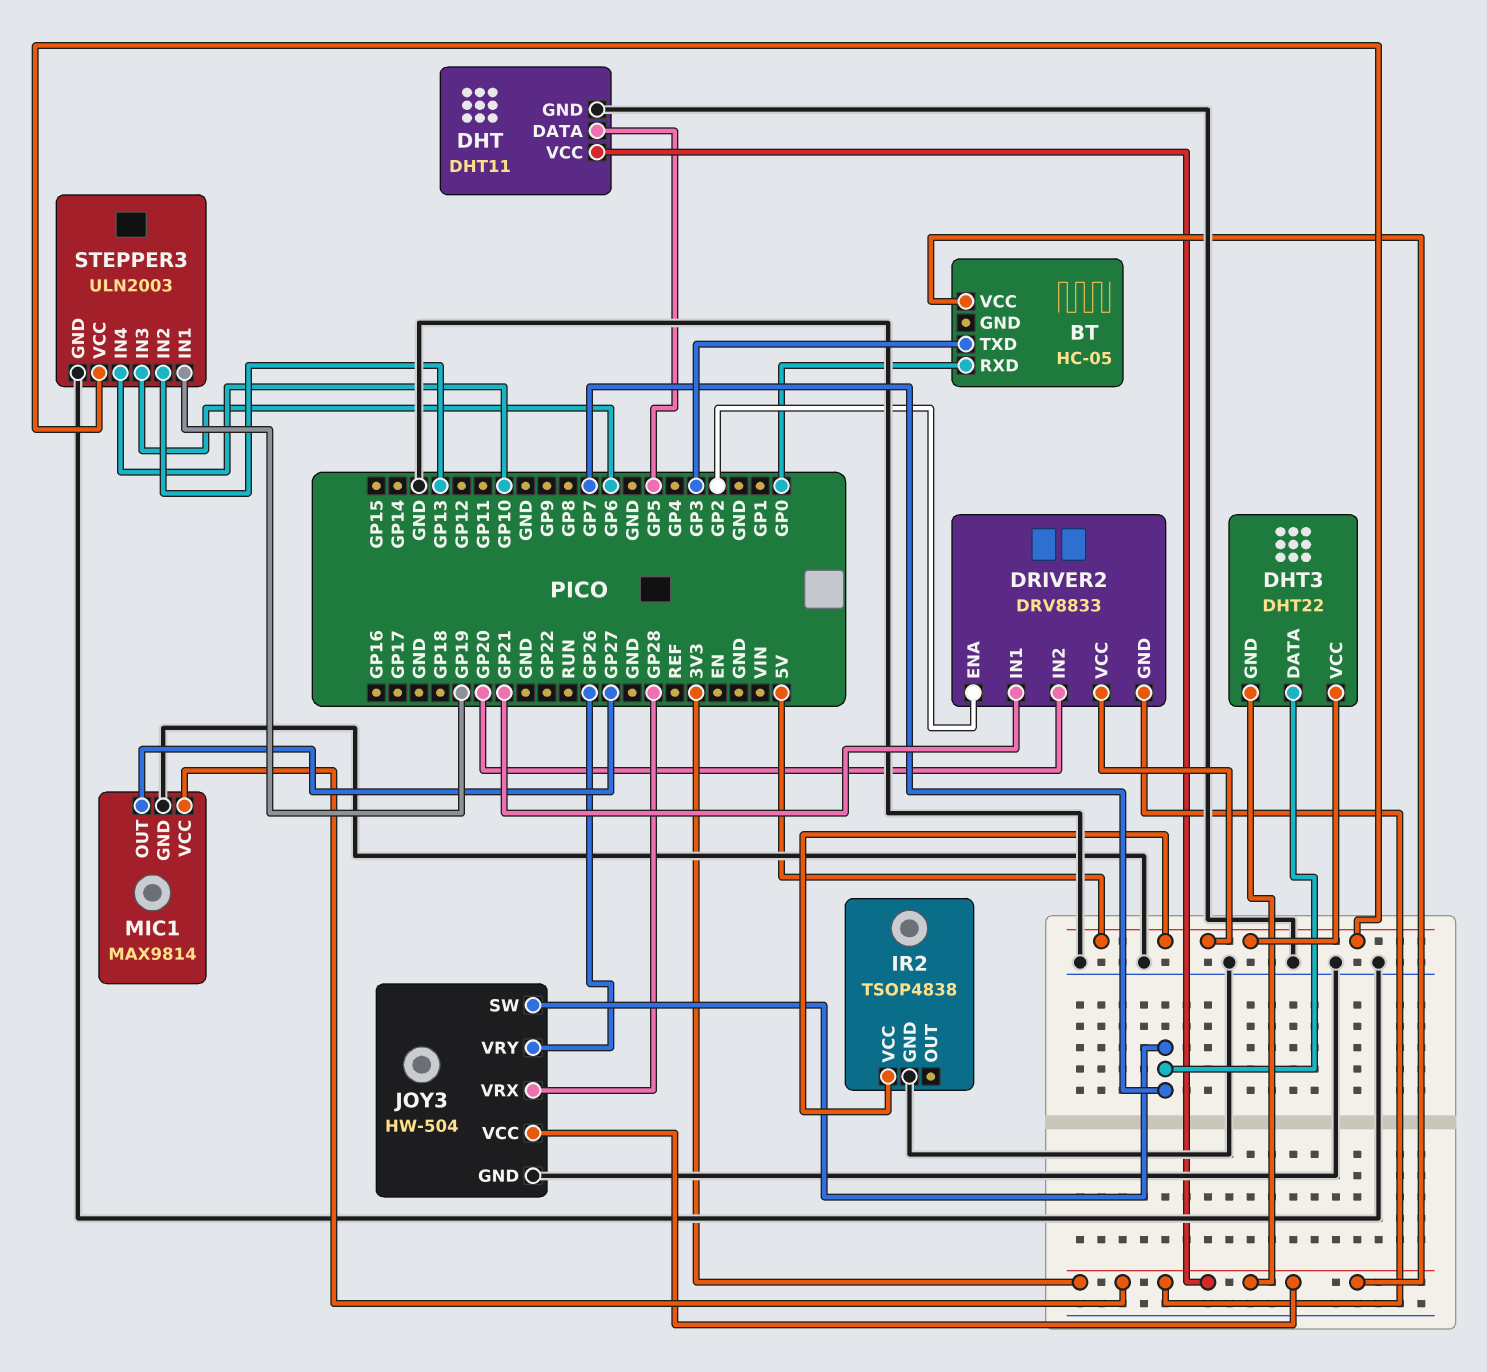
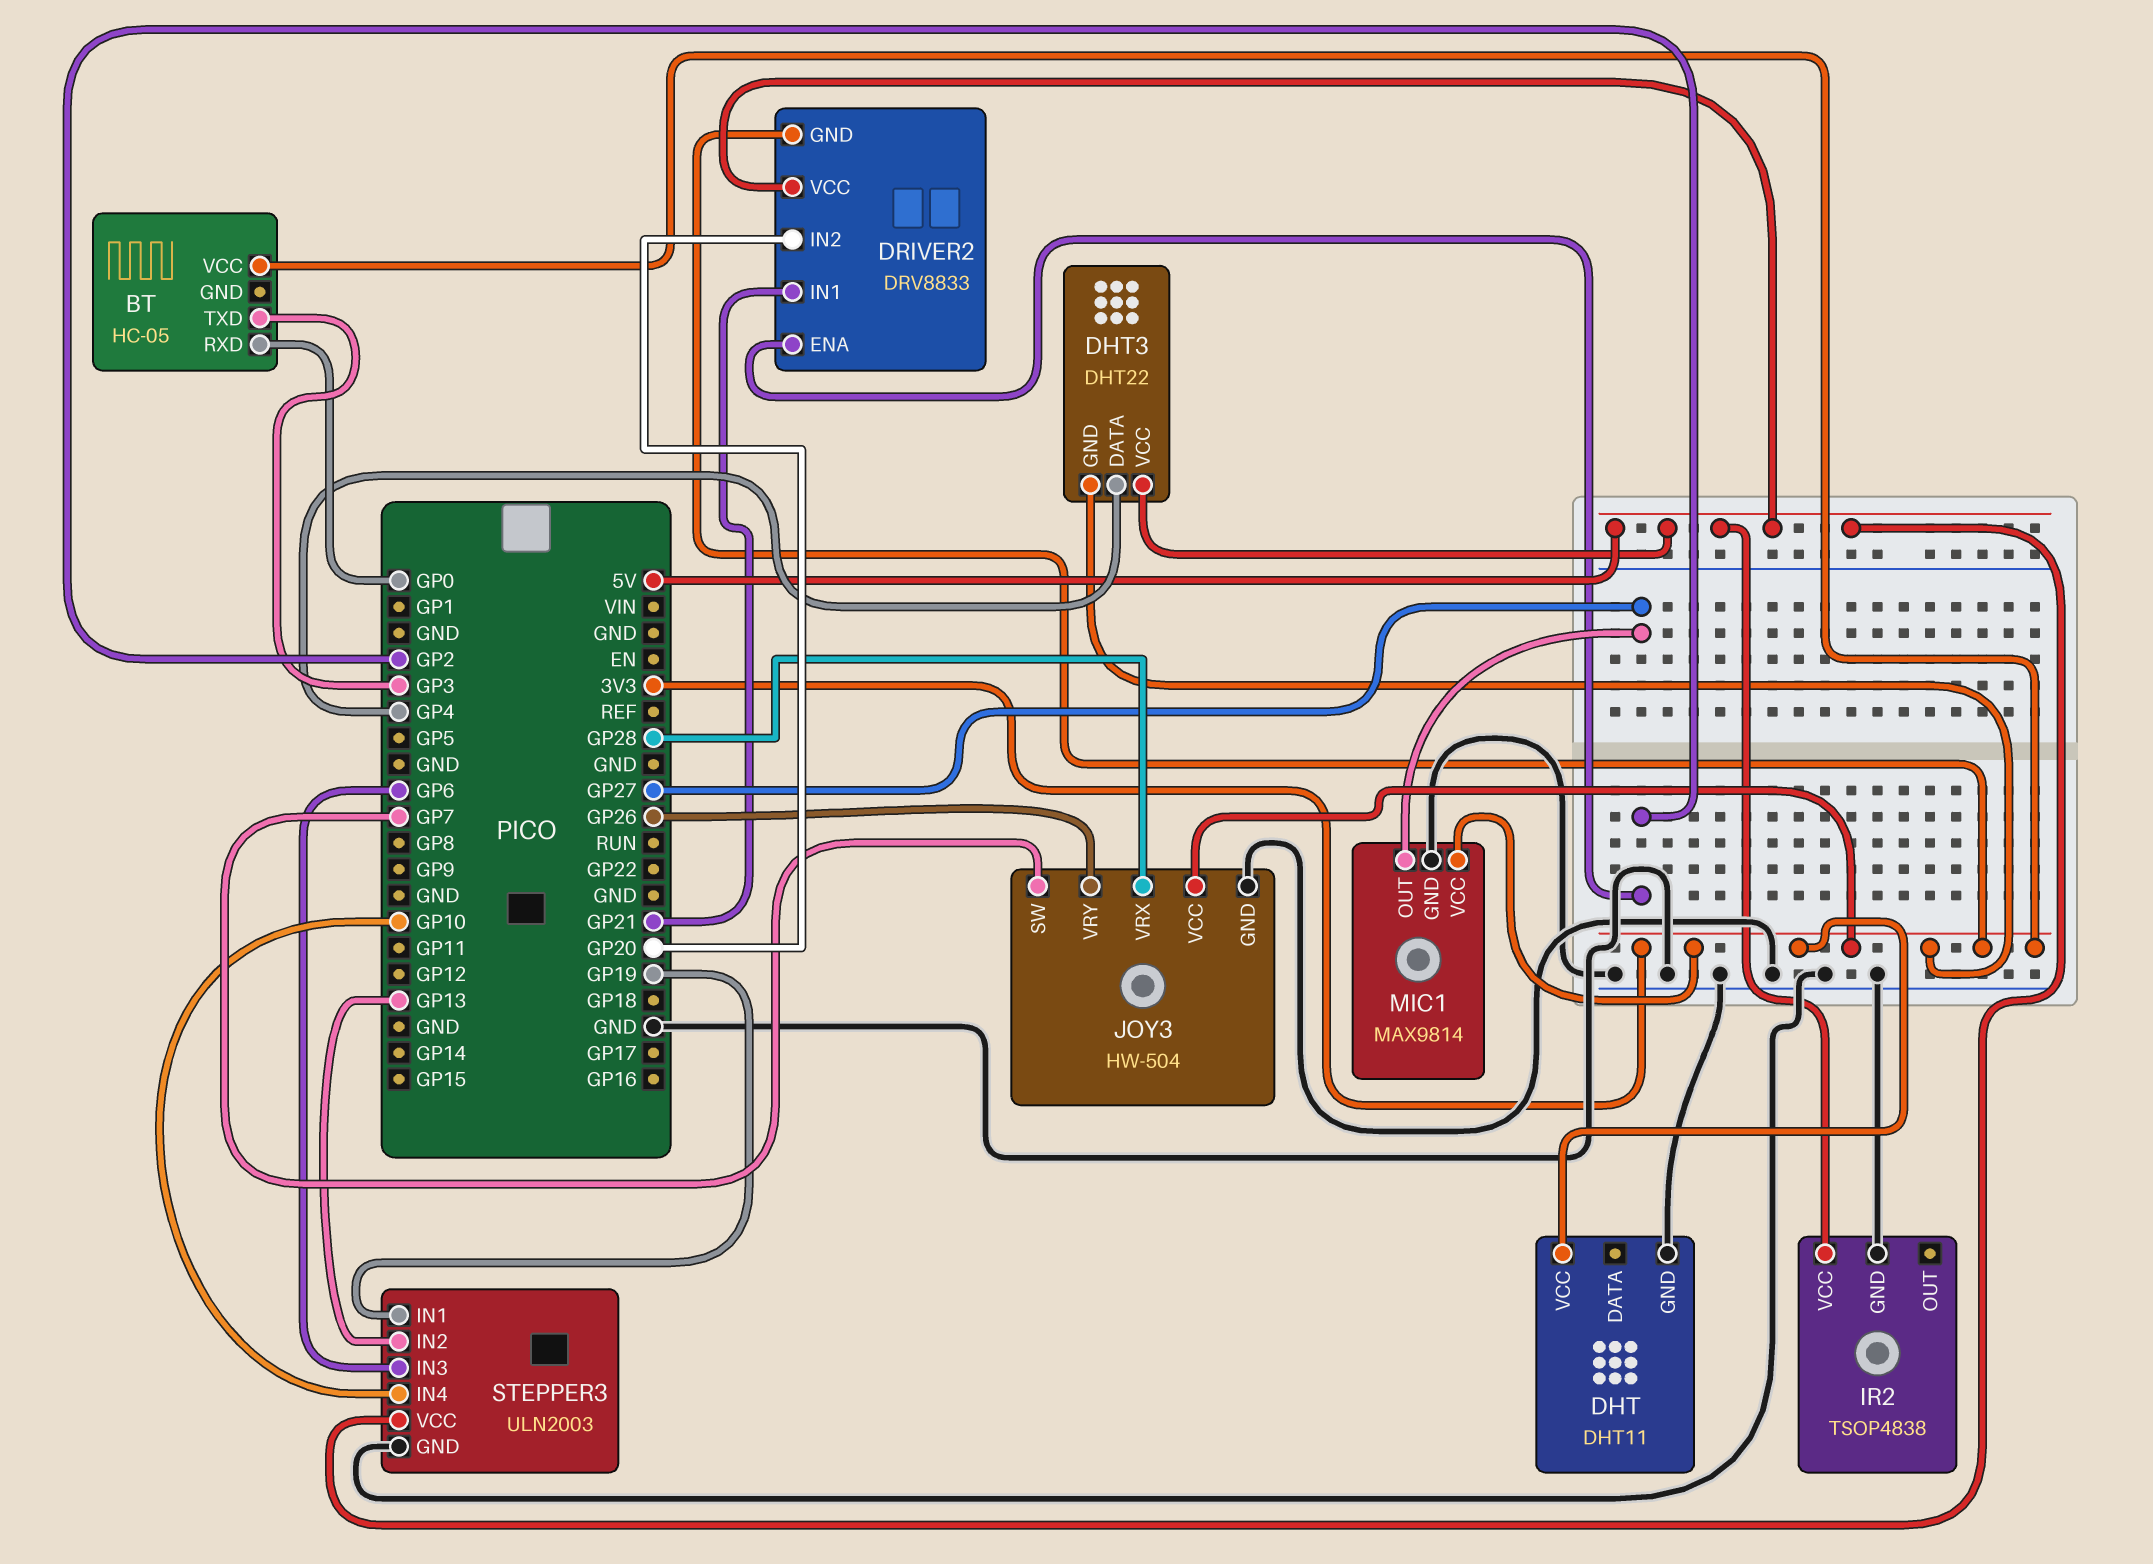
DHT pin DATA: GP5 -> none
DHT3 pin DATA: GP7 -> GP4

